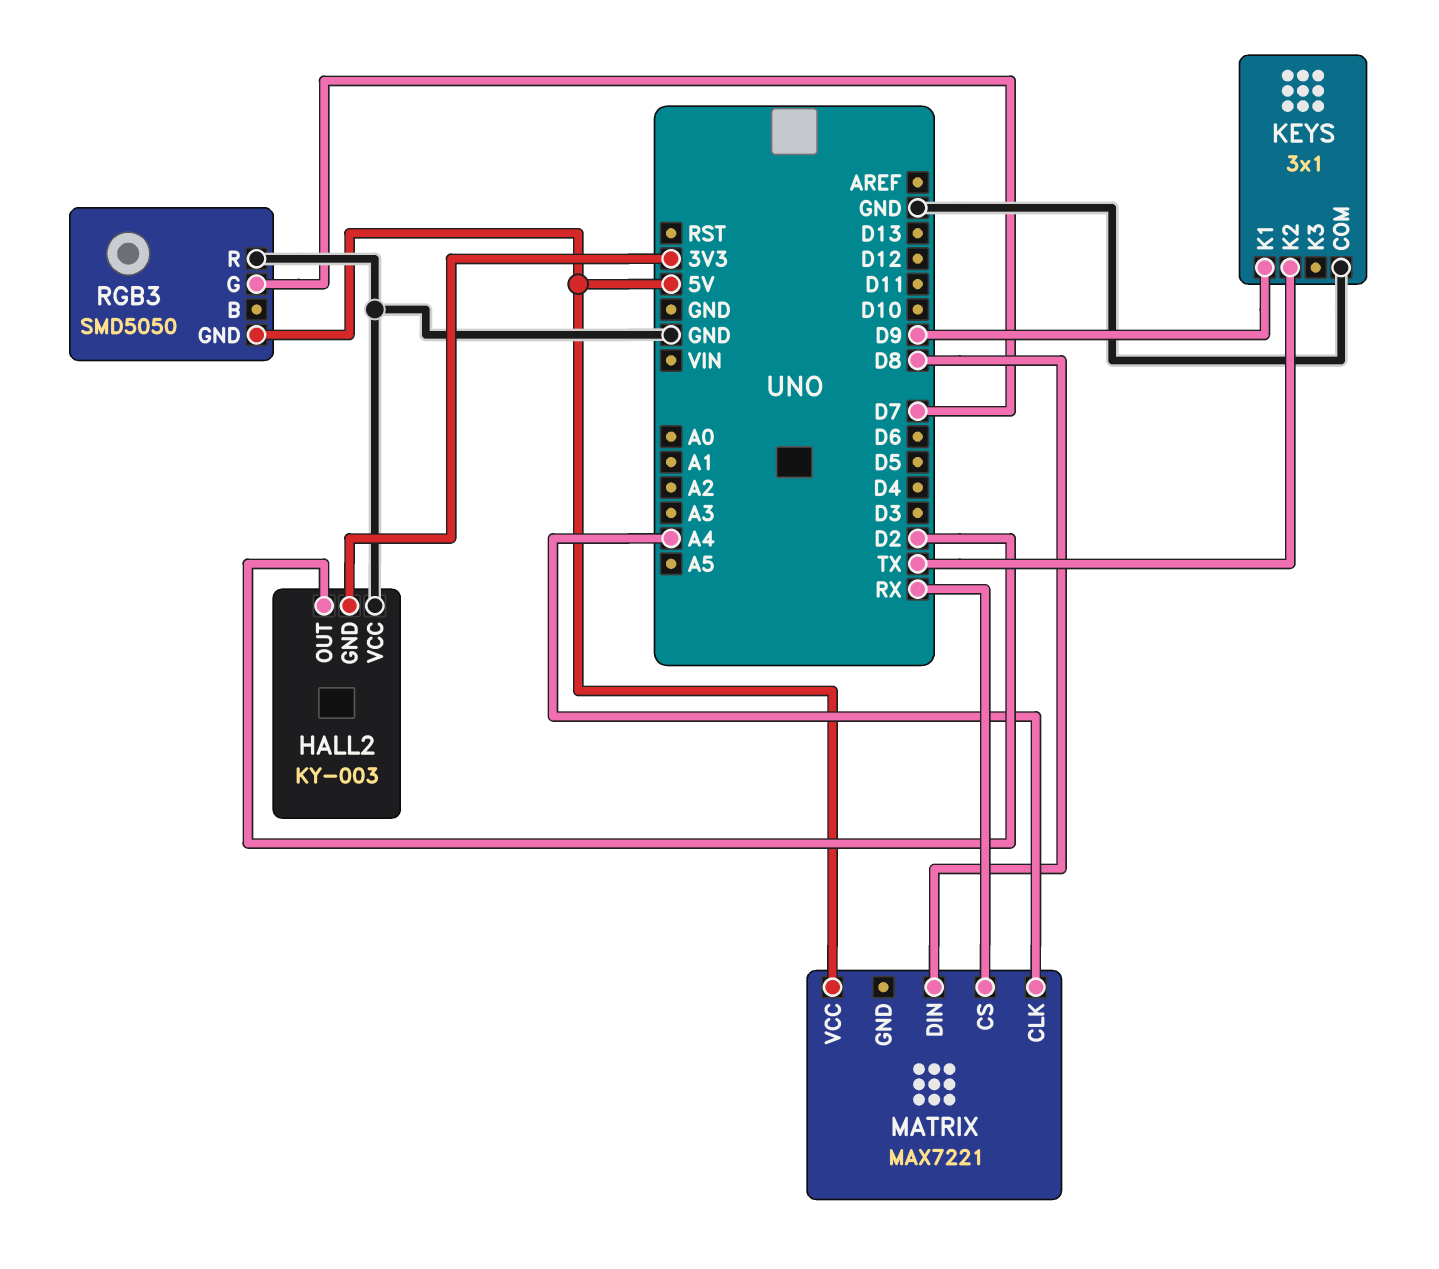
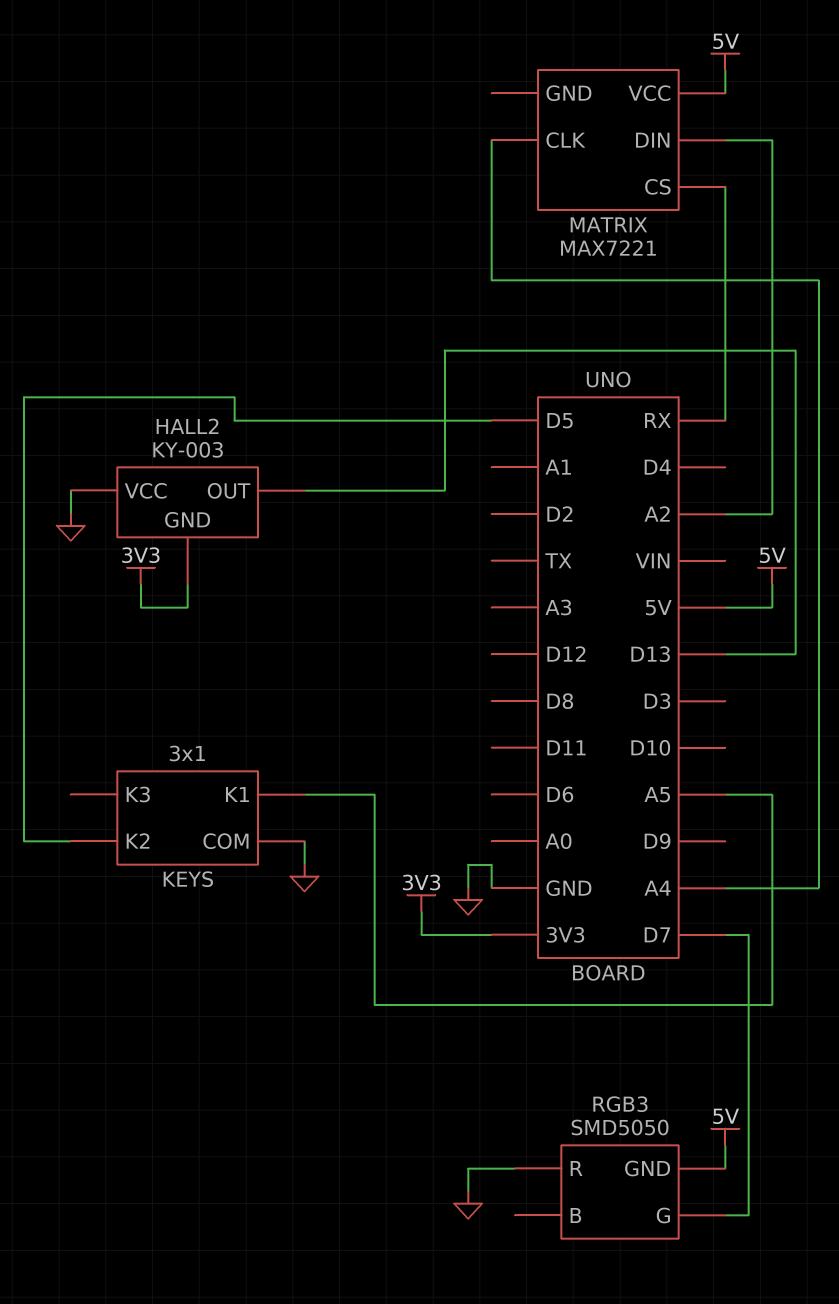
HALL2 pin OUT: D2 -> D13
KEYS pin K1: D9 -> A5
KEYS pin K2: TX -> D5
MATRIX pin DIN: D8 -> A2

